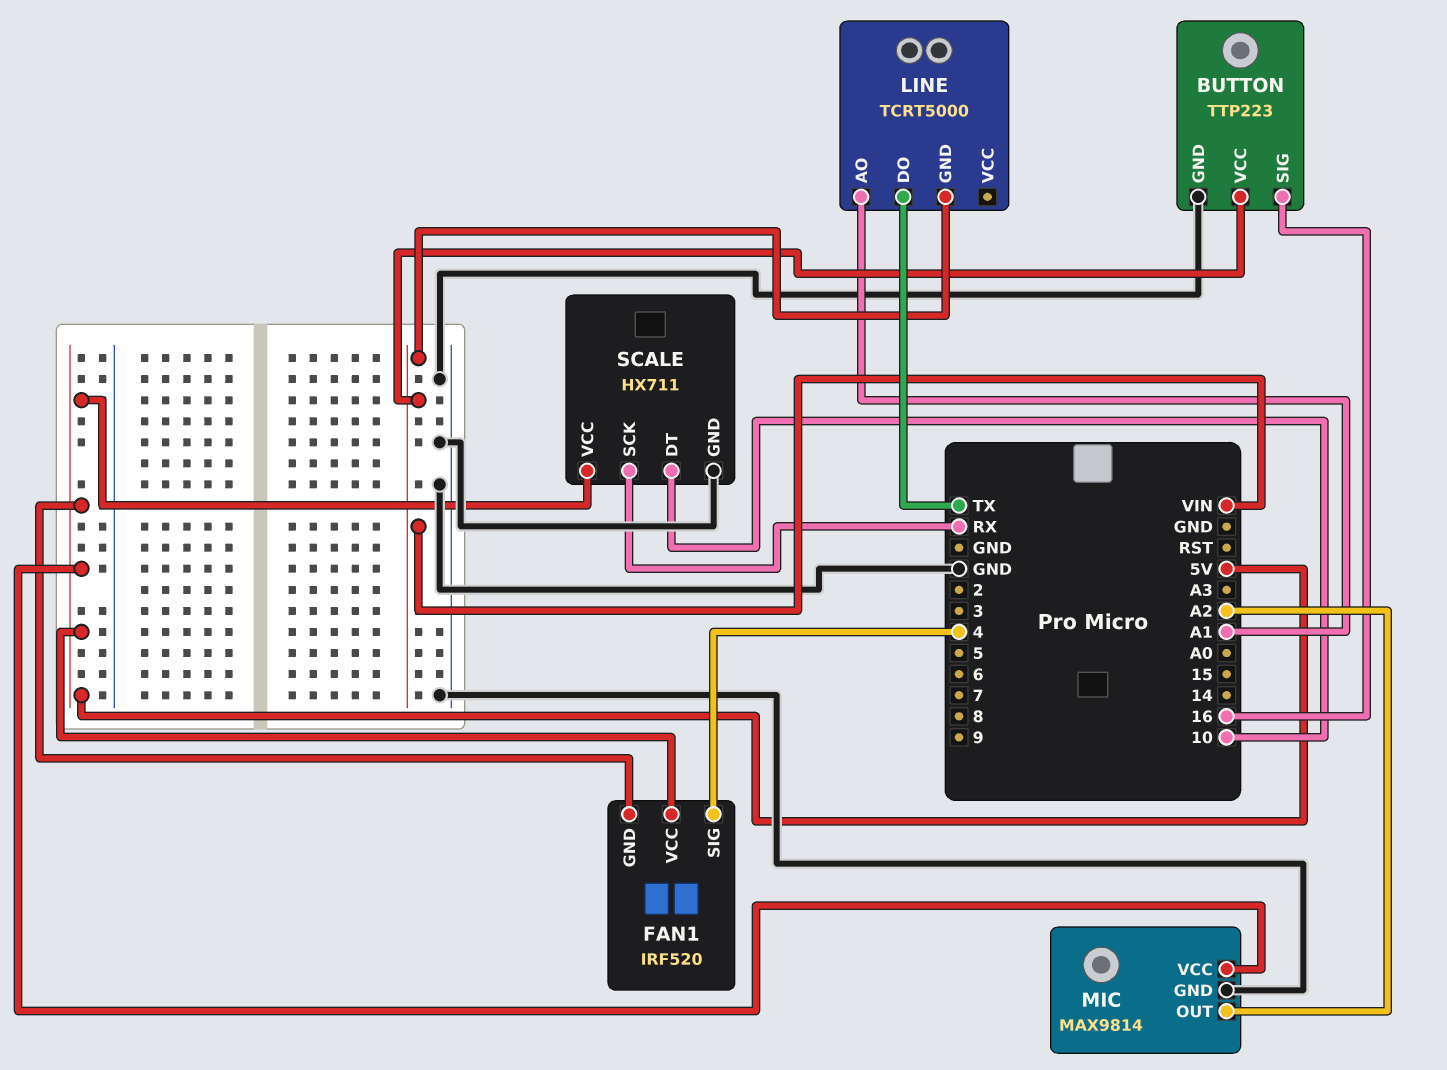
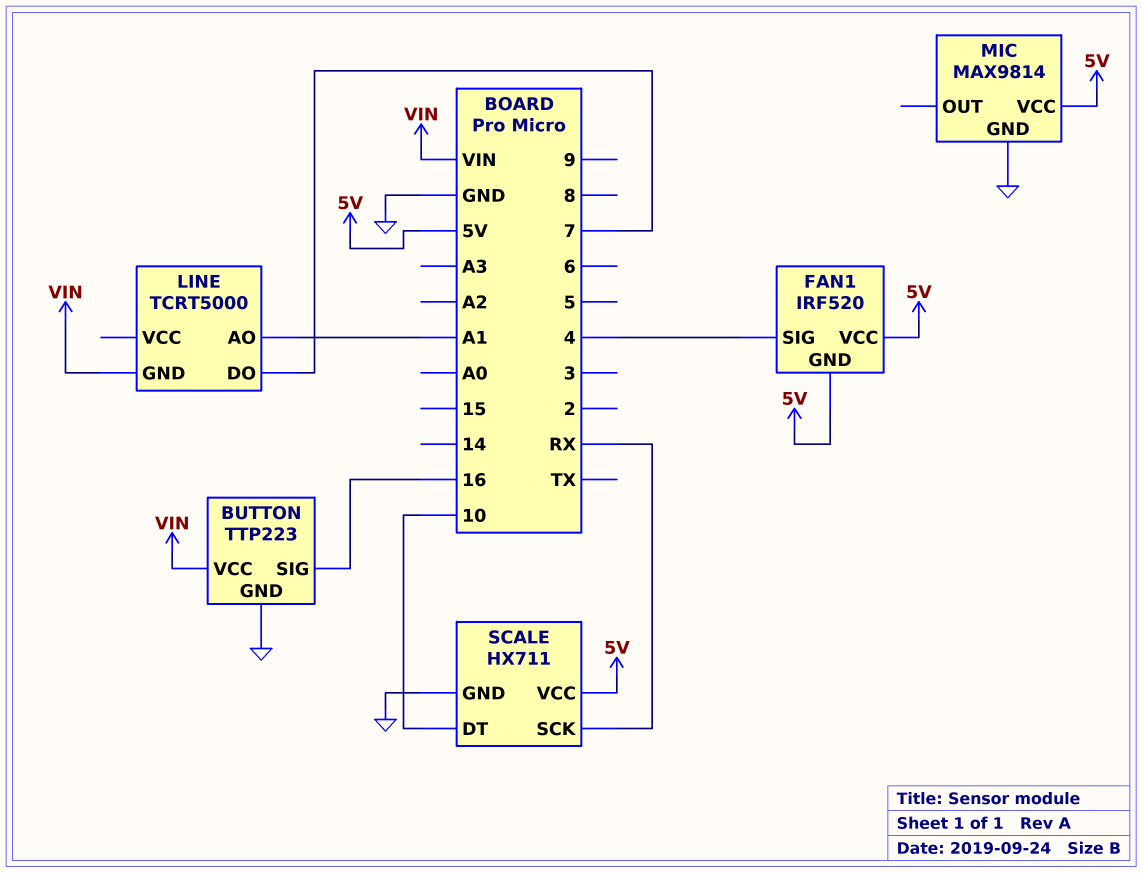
LINE pin DO: TX -> 7
MIC pin OUT: A2 -> none

